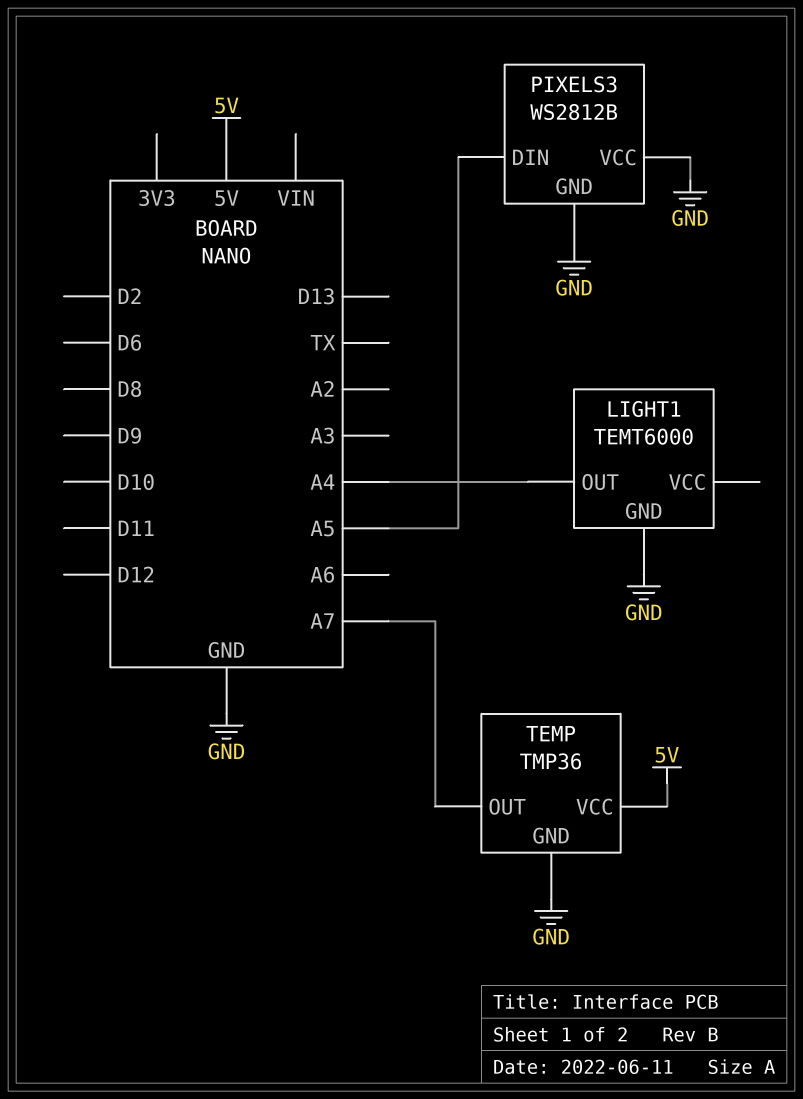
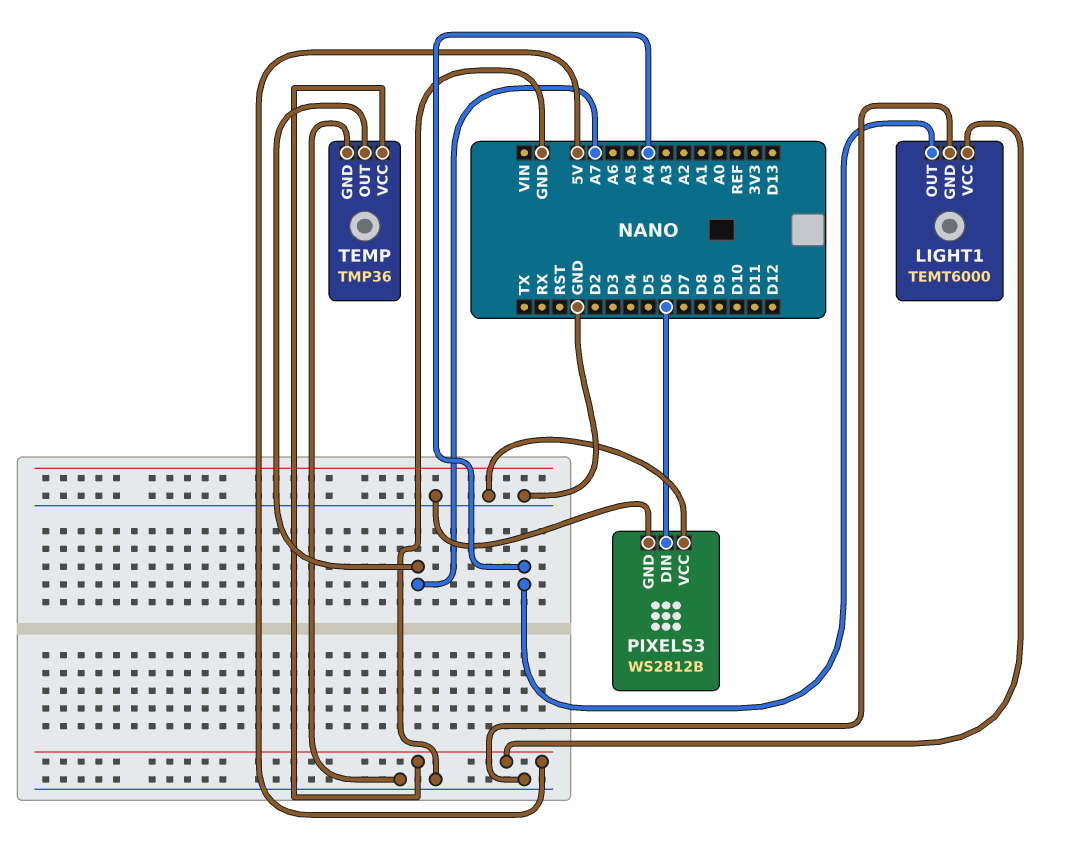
LIGHT1 pin VCC: none -> 5V
PIXELS3 pin DIN: A5 -> D6

